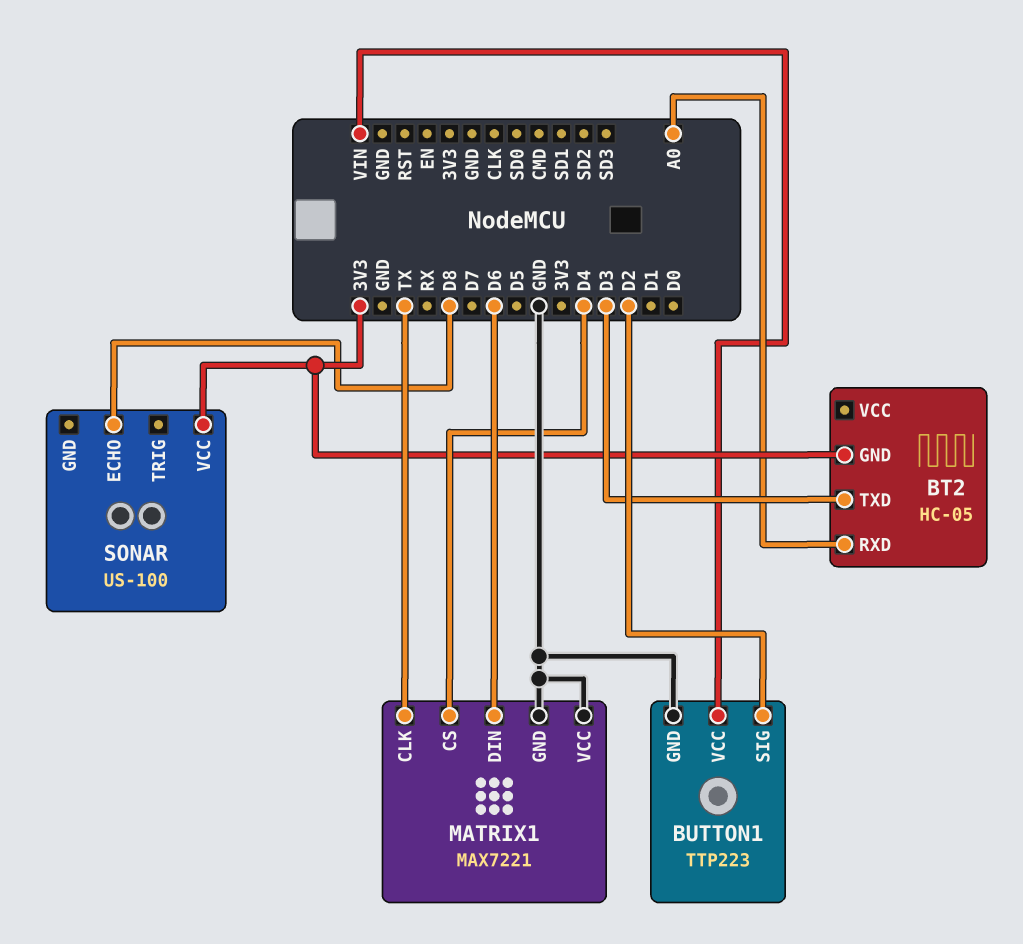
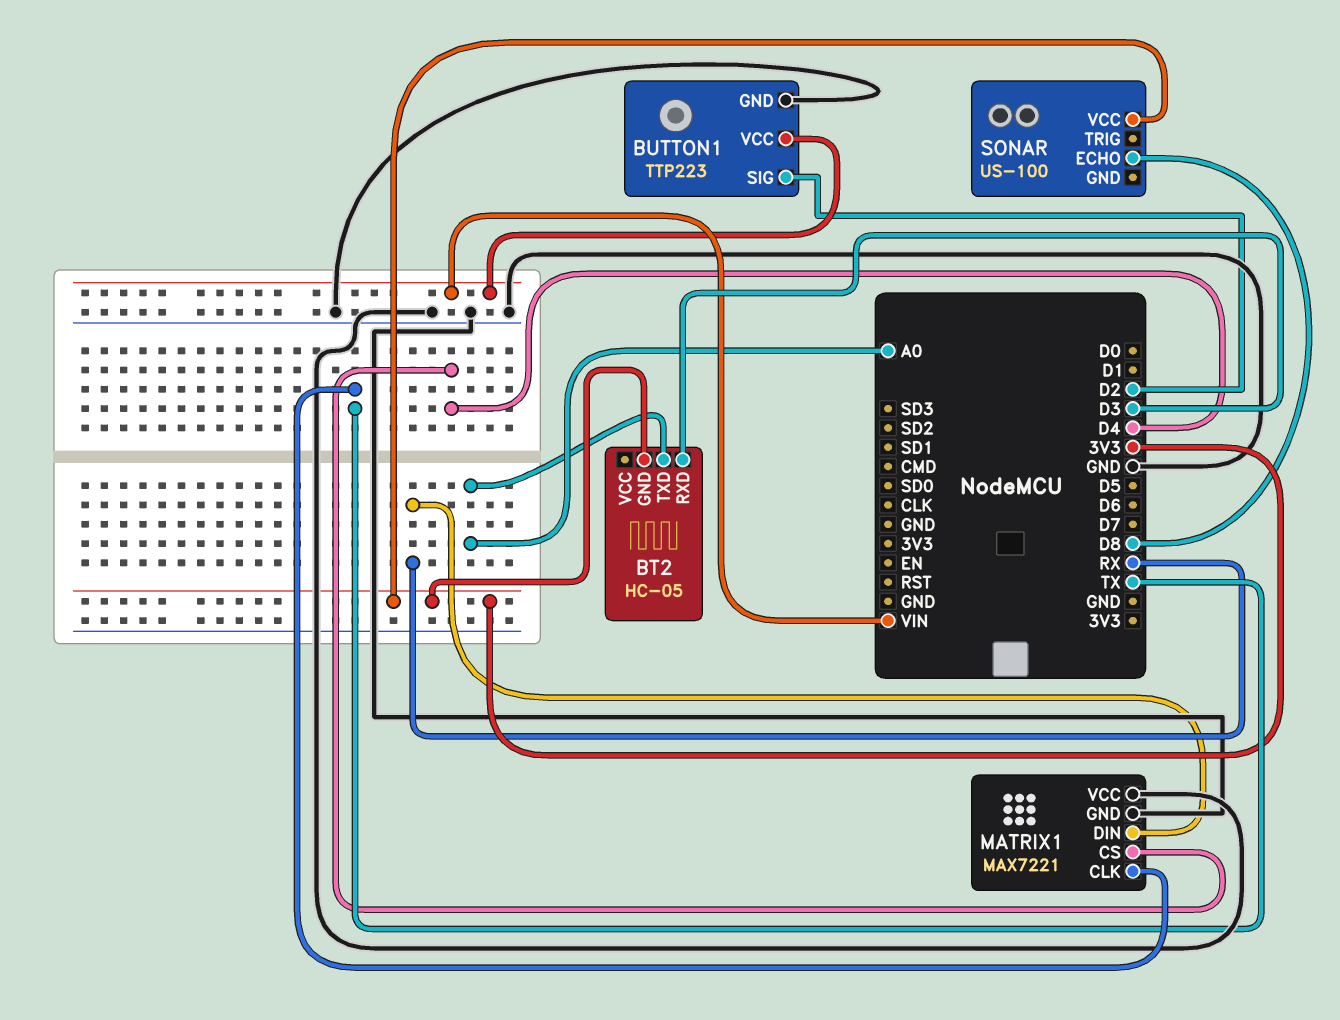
BT2 pin RXD: A0 -> D3
BT2 pin TXD: D3 -> A0
MATRIX1 pin DIN: D6 -> RX

